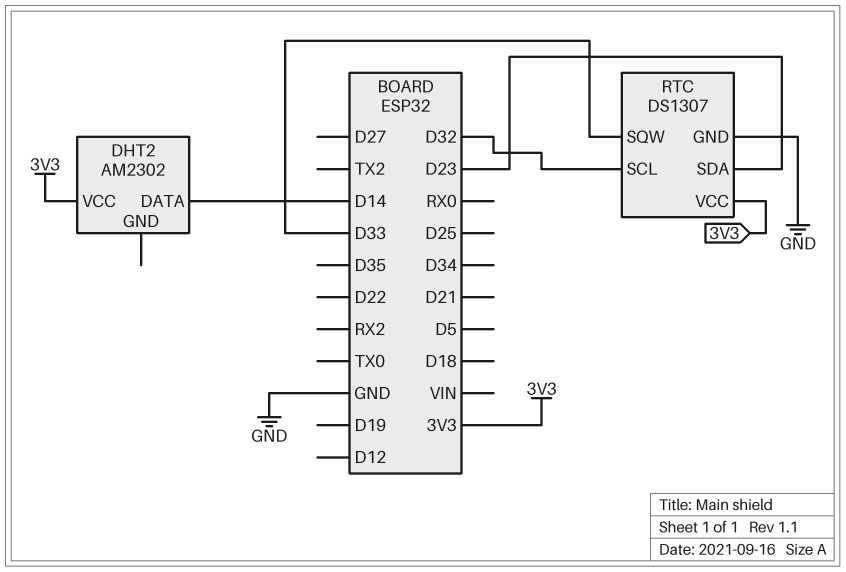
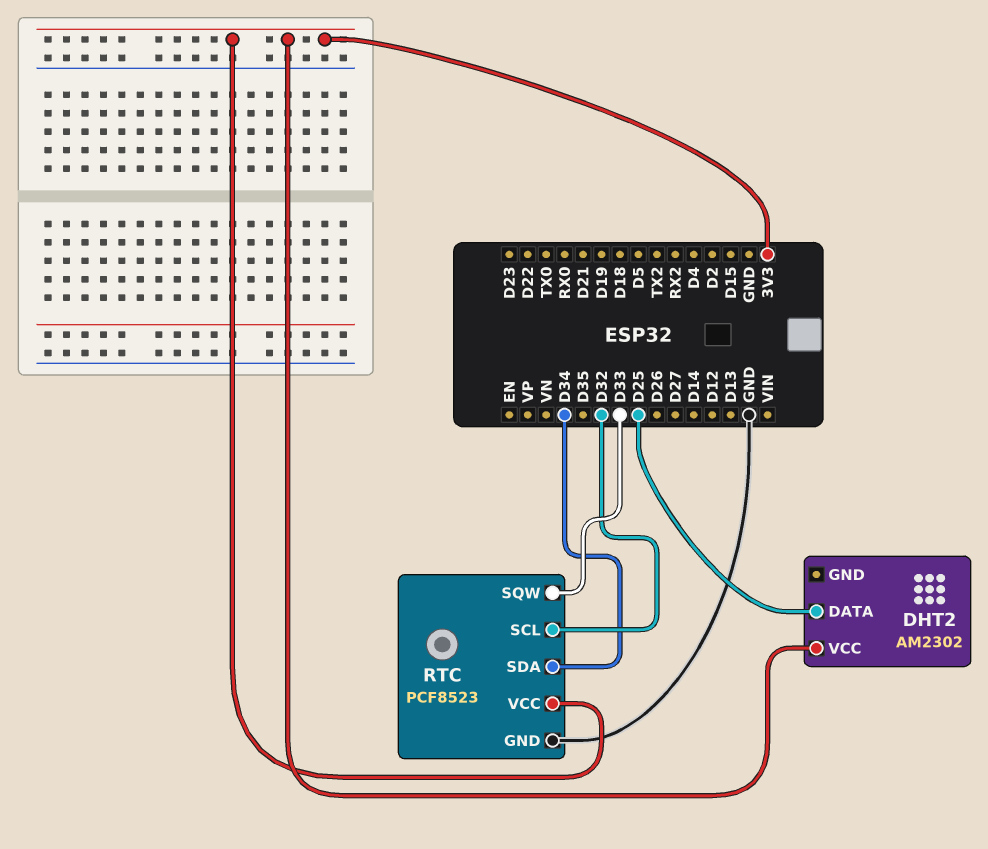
DHT2 pin DATA: D14 -> D25
RTC: DS1307 -> PCF8523
RTC pin SDA: D23 -> D34

